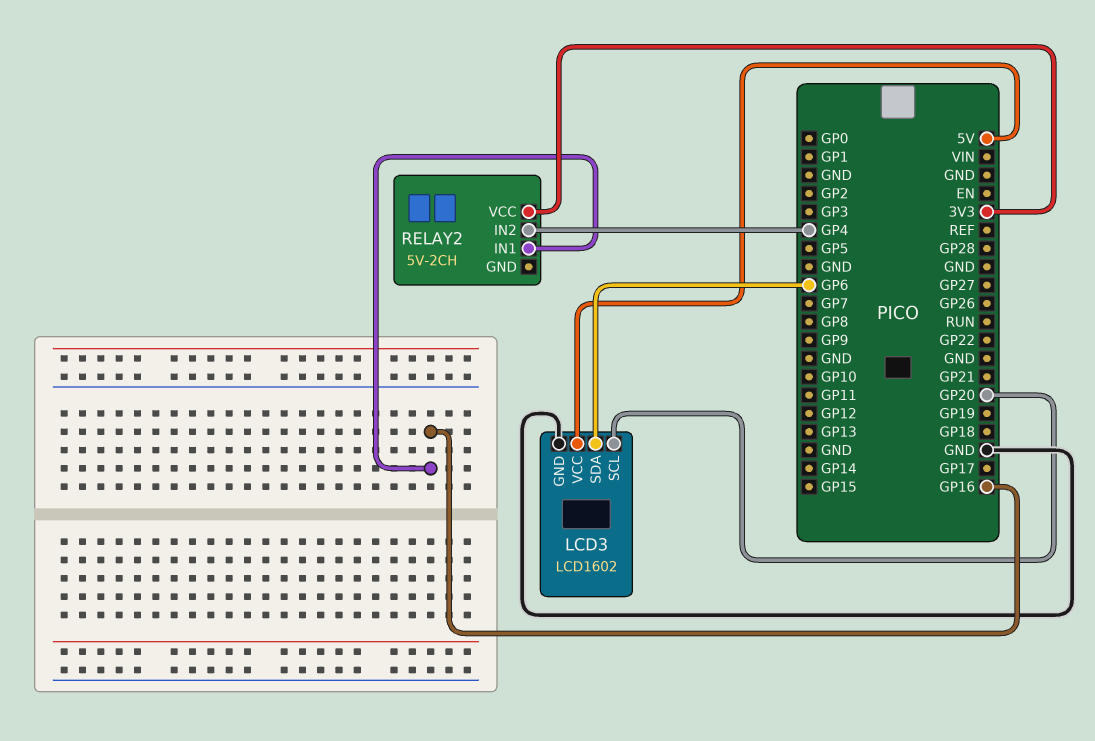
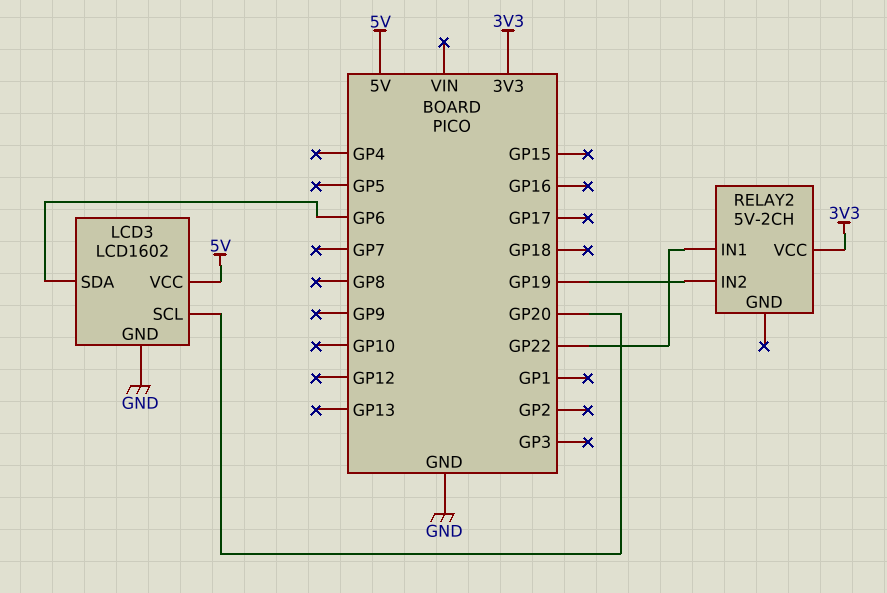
RELAY2 pin IN1: GP16 -> GP22
RELAY2 pin IN2: GP4 -> GP19

